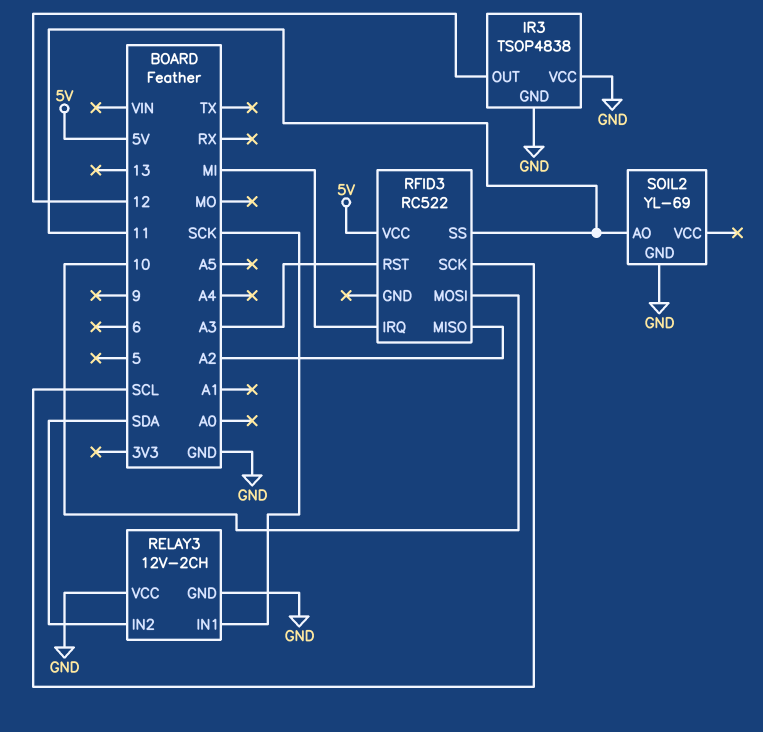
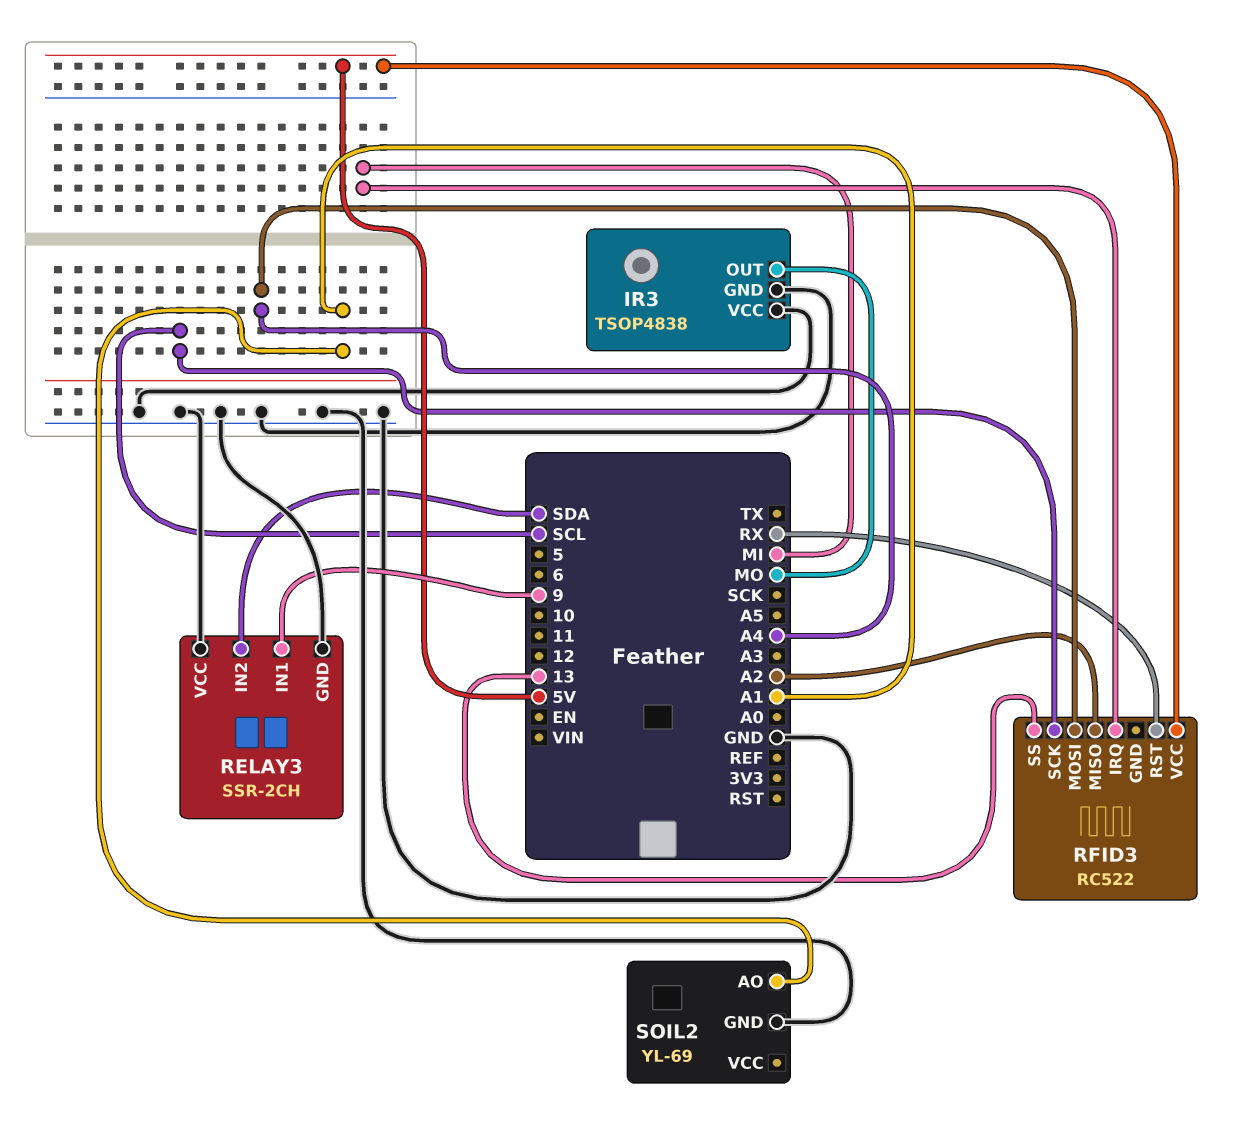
IR3 pin OUT: 12 -> MO
RELAY3: 12V-2CH -> SSR-2CH
RELAY3 pin IN1: SCK -> 9
RFID3 pin MOSI: 10 -> A4
RFID3 pin RST: A3 -> RX
RFID3 pin SS: 11 -> 13
SOIL2 pin AO: 11 -> A1

